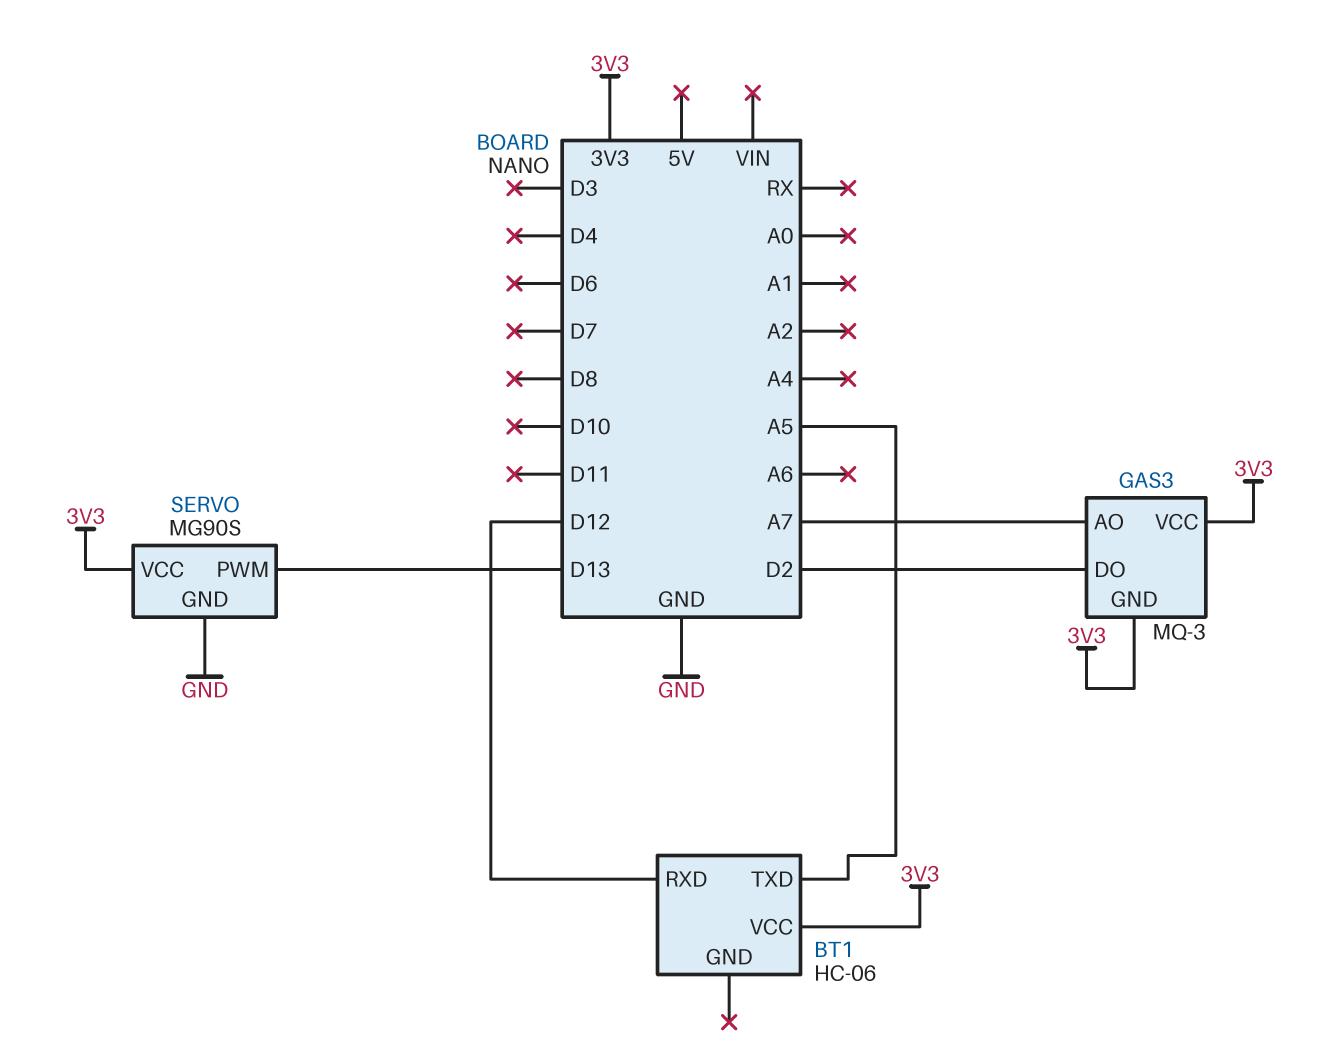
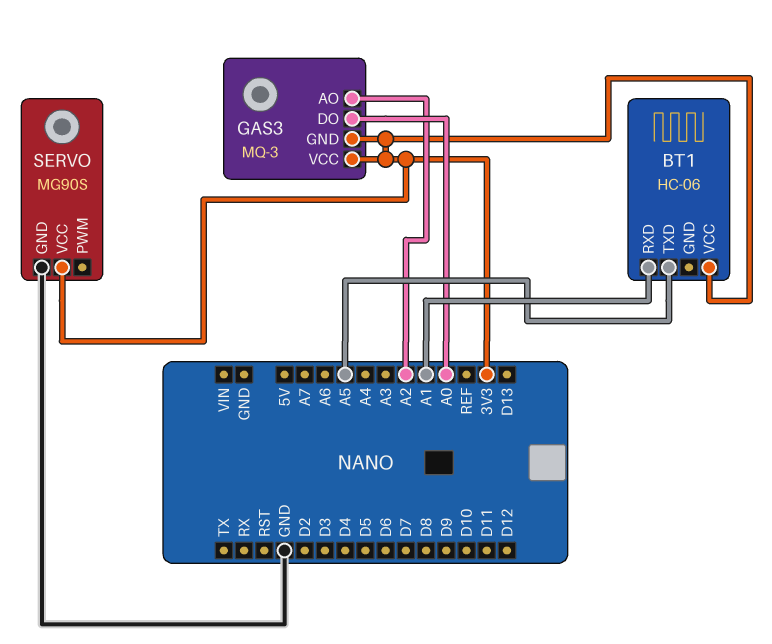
BT1 pin RXD: D12 -> A1
GAS3 pin AO: A7 -> A2
GAS3 pin DO: D2 -> A0
SERVO pin PWM: D13 -> none

